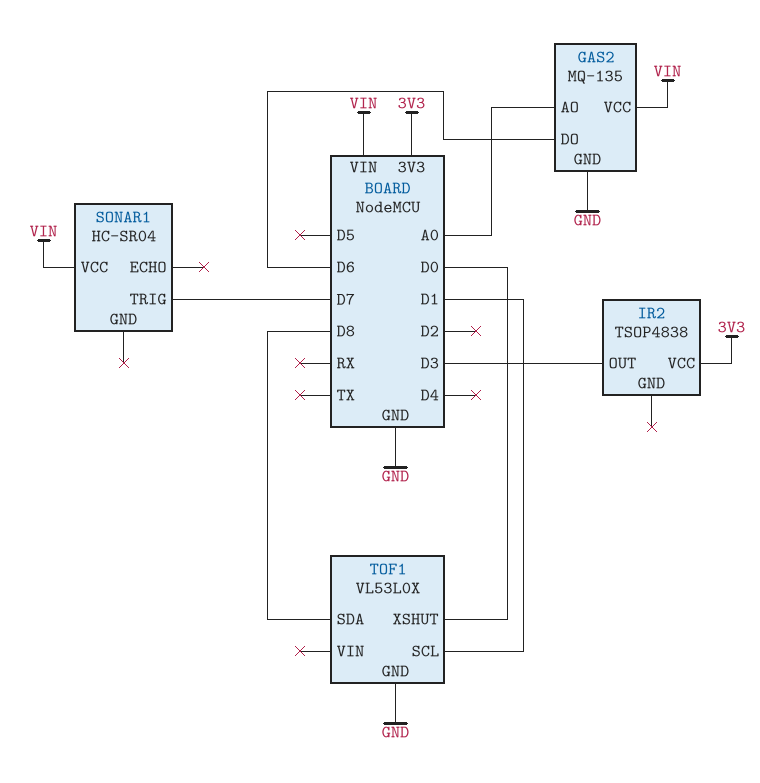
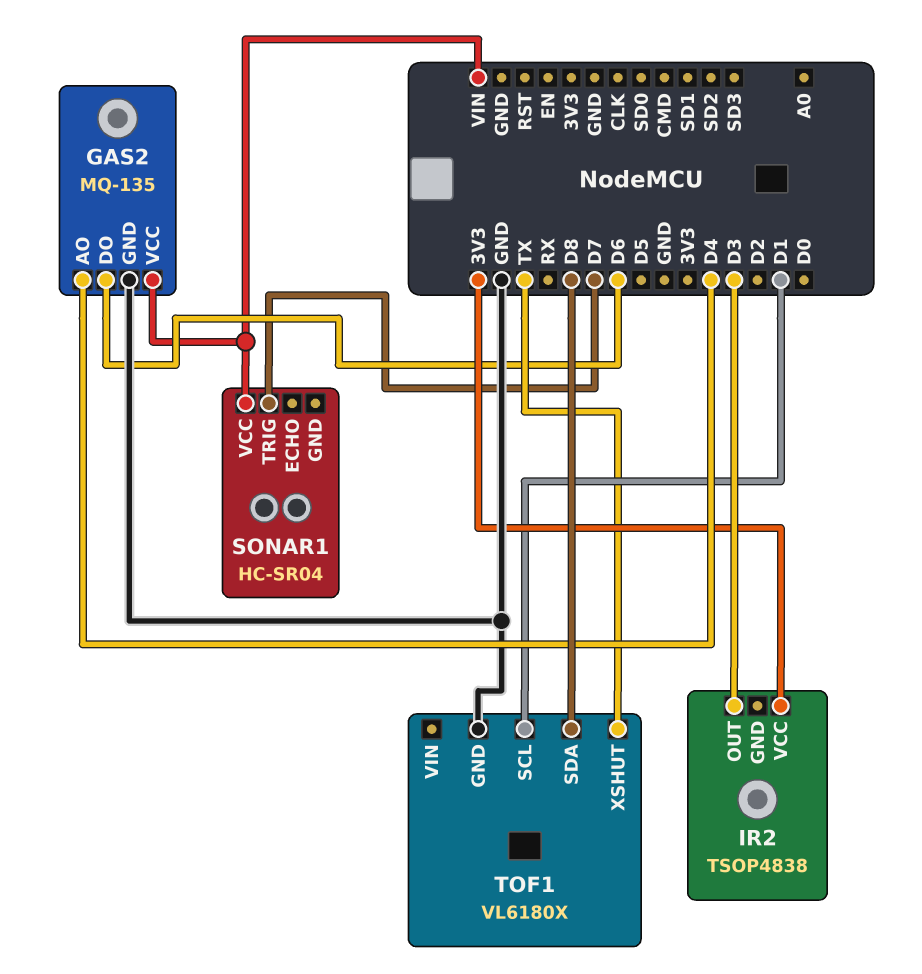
GAS2 pin AO: A0 -> D4
TOF1: VL53L0X -> VL6180X
TOF1 pin XSHUT: D0 -> TX

